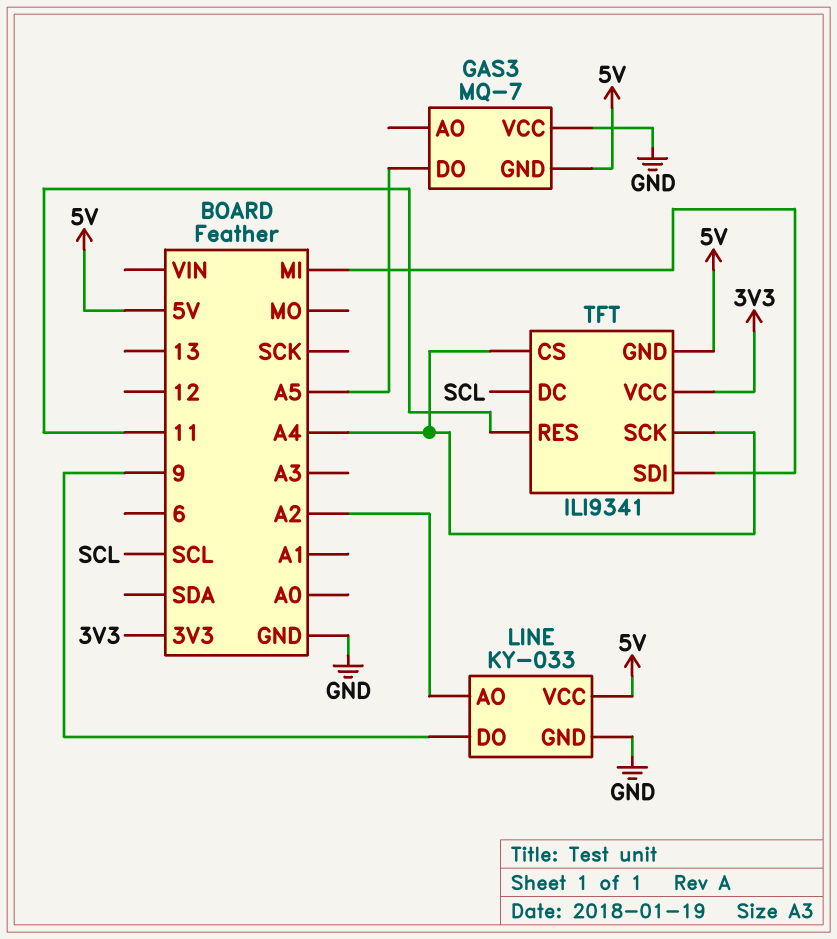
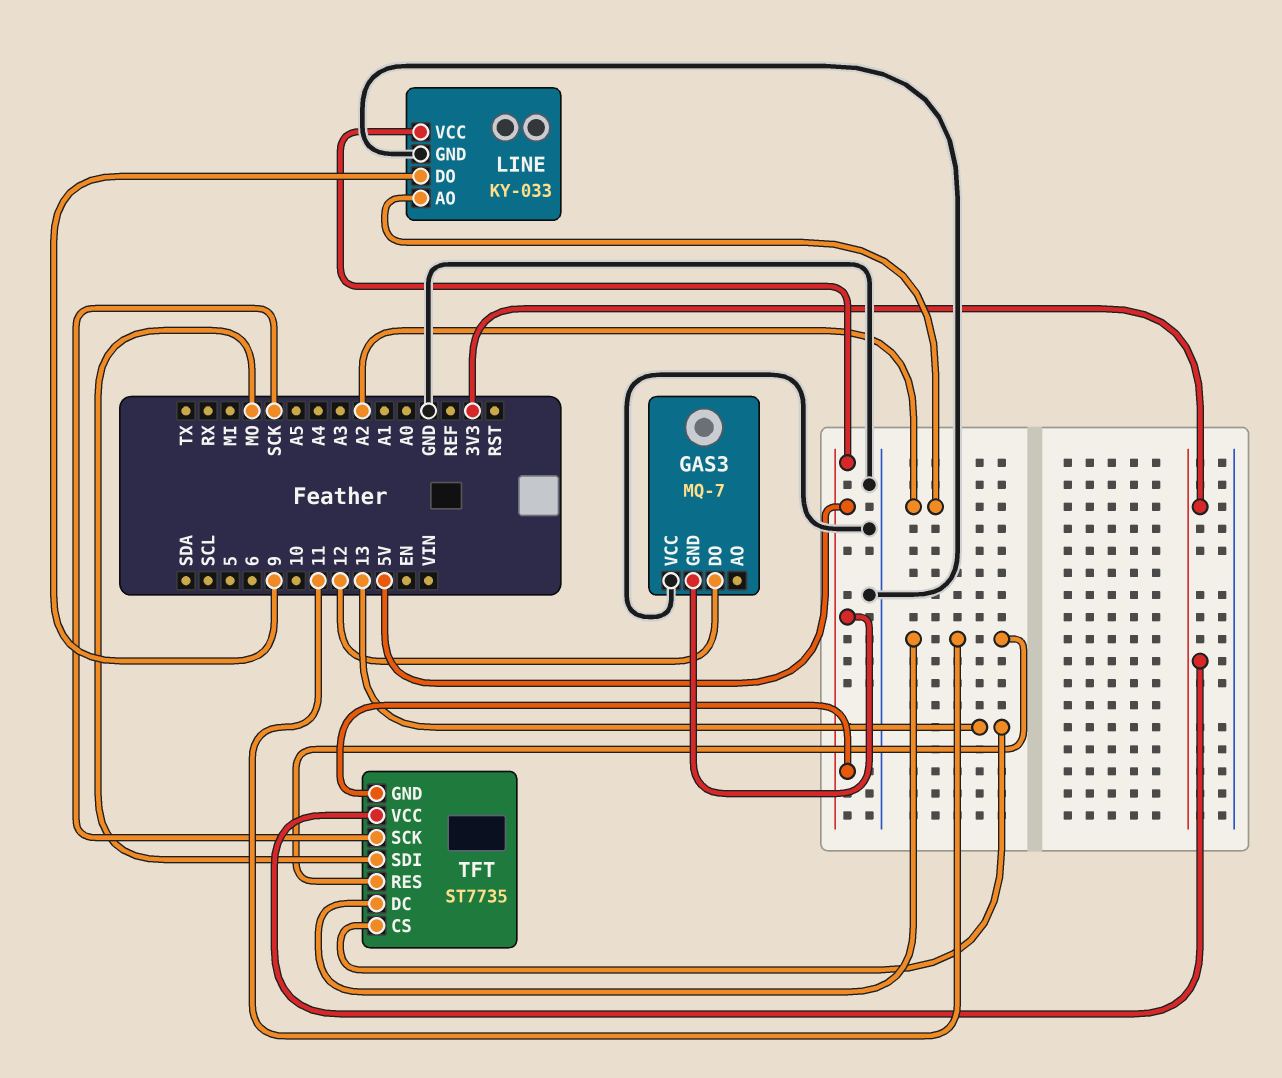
GAS3 pin DO: A5 -> 12
TFT: ILI9341 -> ST7735
TFT pin CS: A4 -> 13
TFT pin DC: SCL -> 11
TFT pin SCK: A4 -> SCK
TFT pin SDI: MI -> MO

